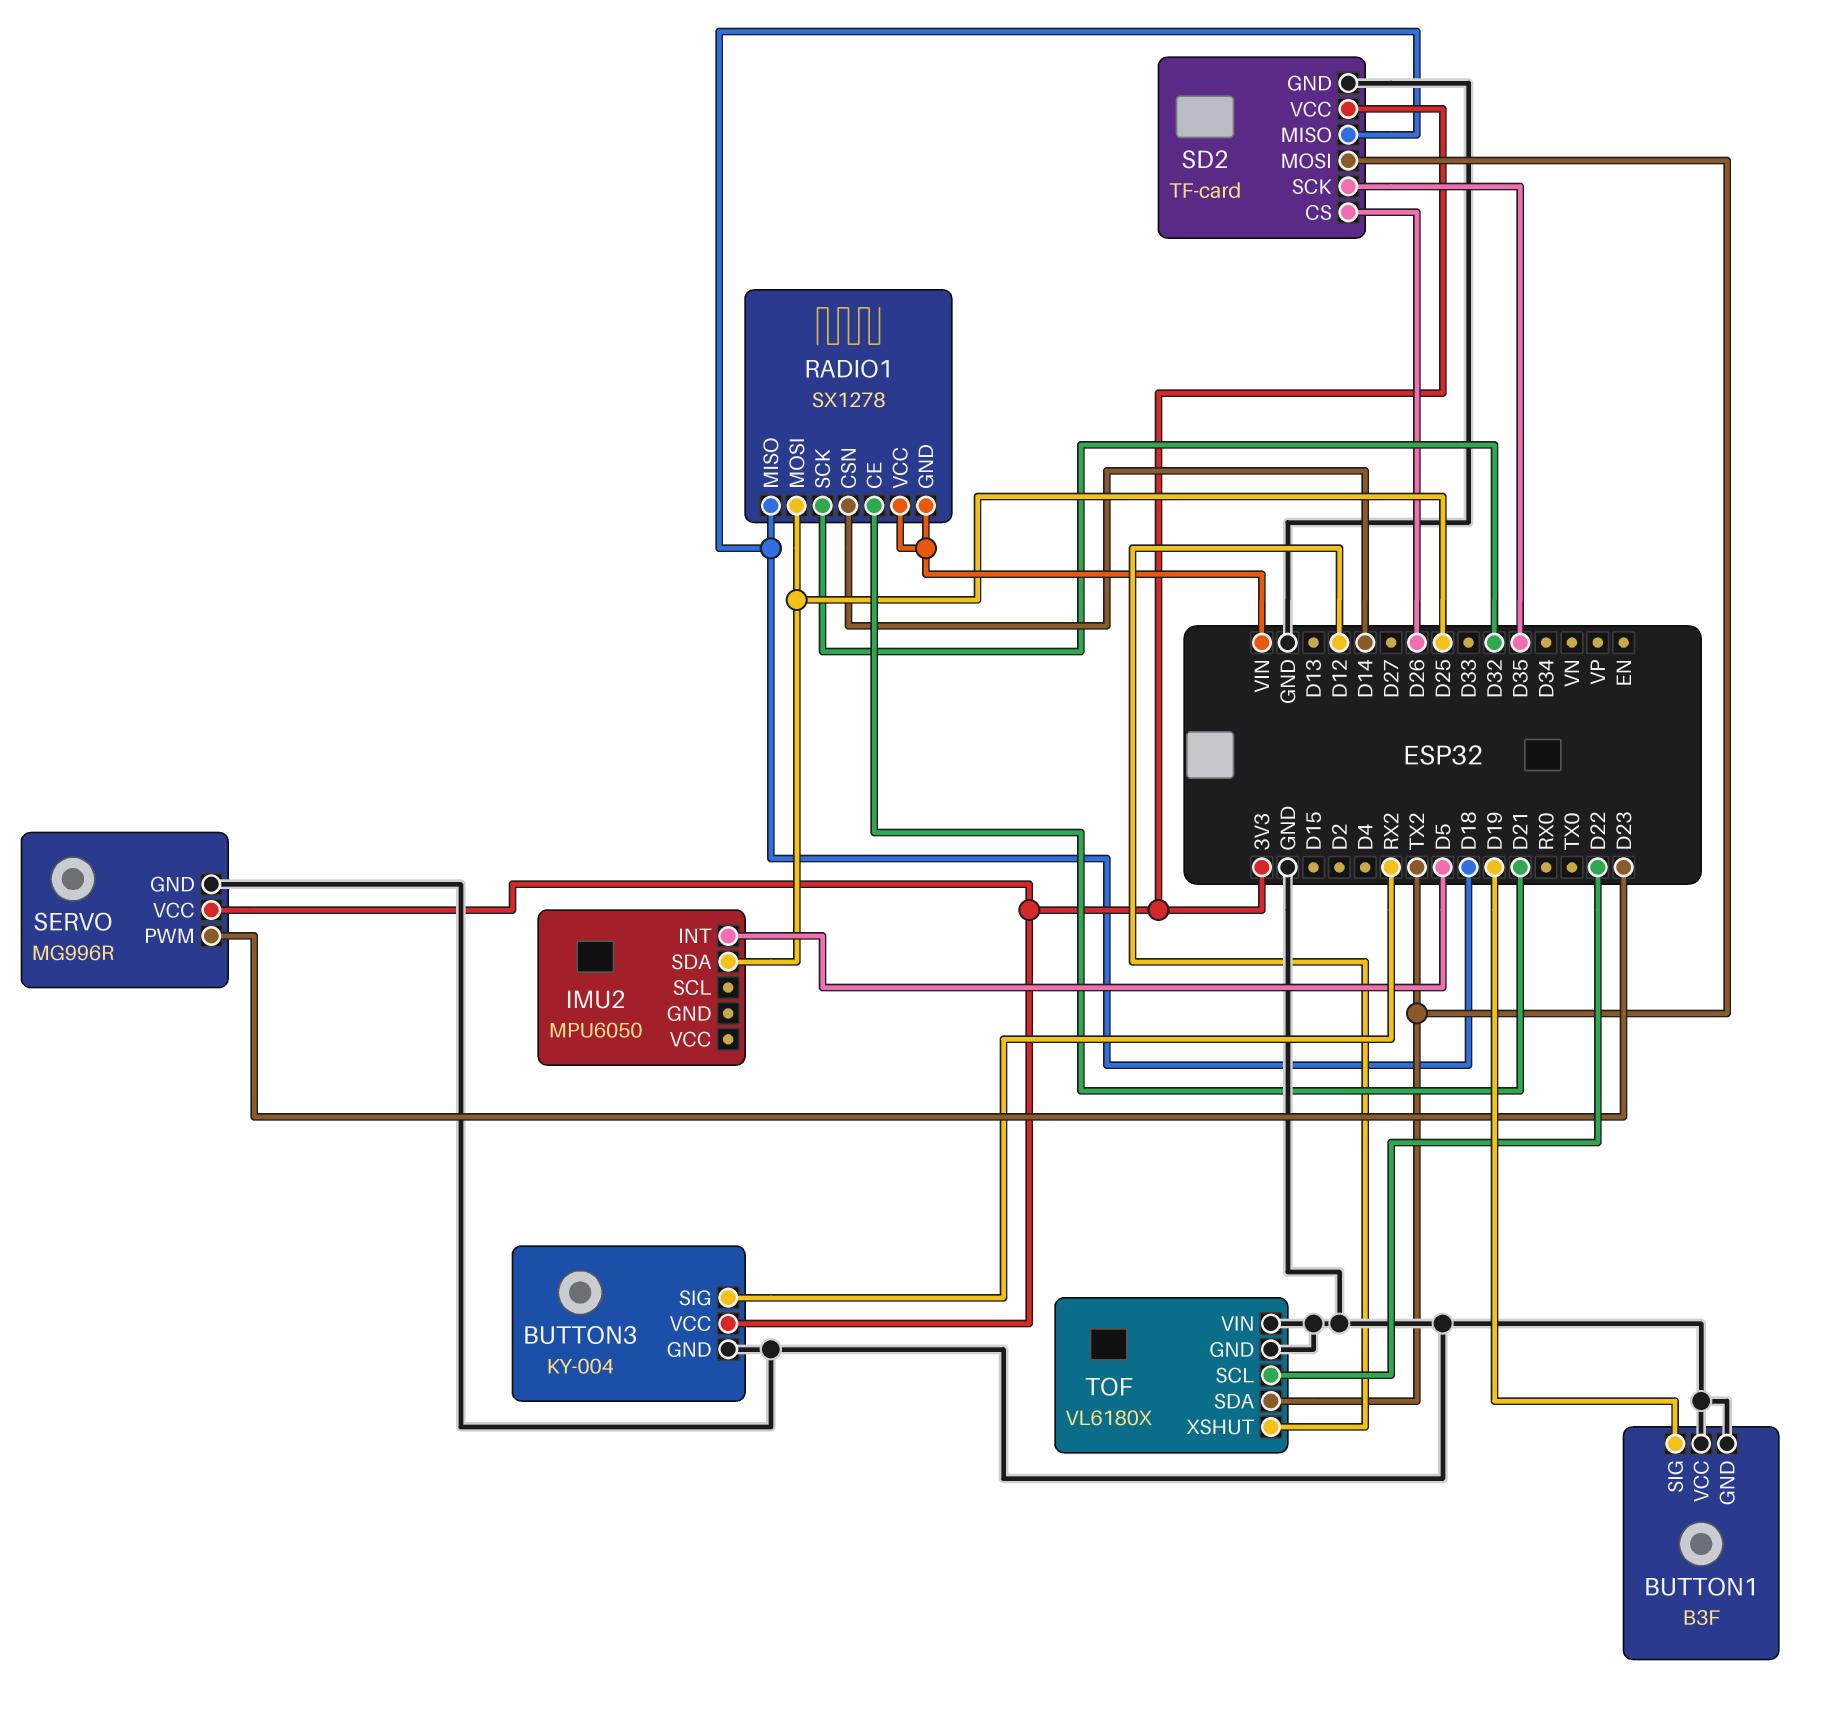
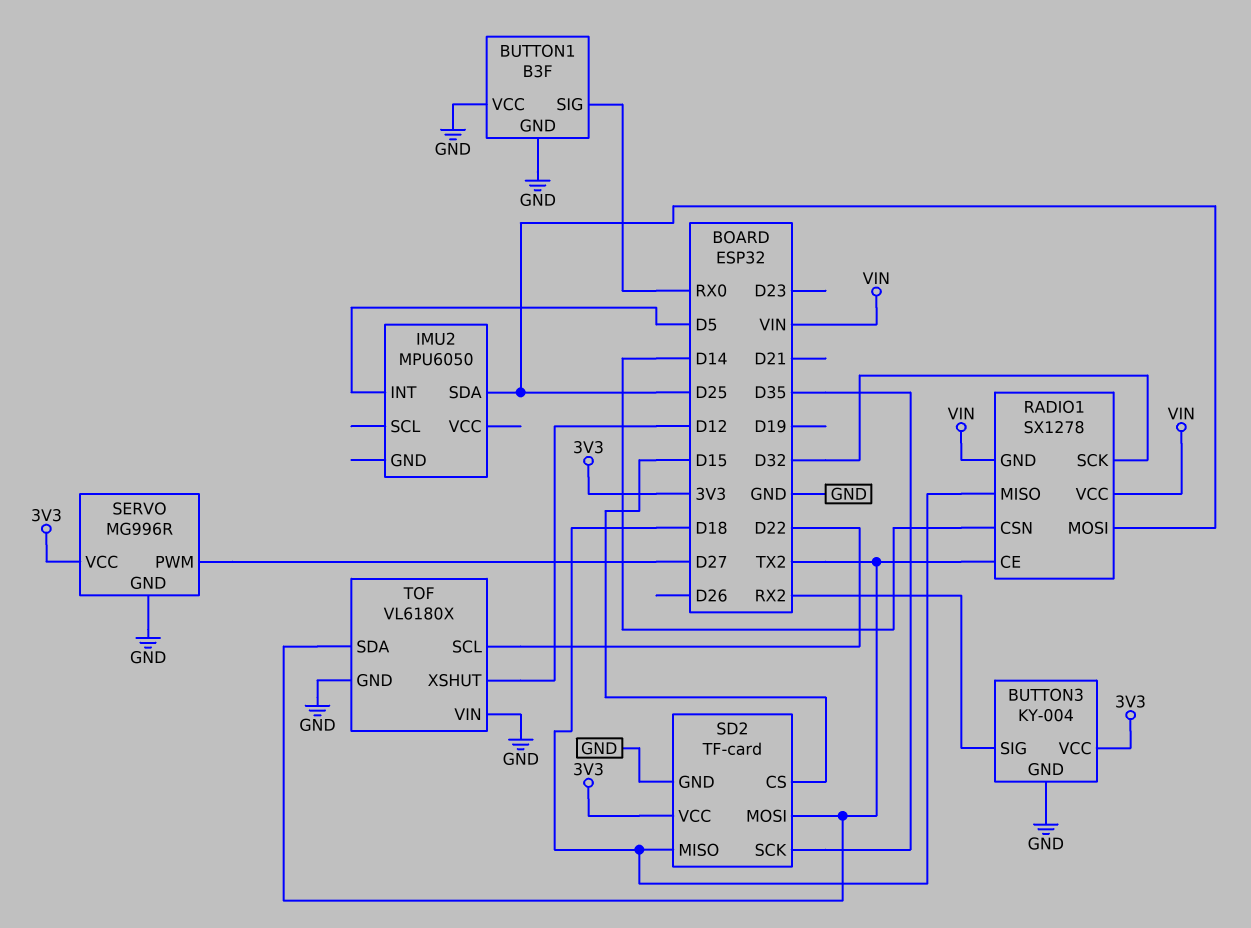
BUTTON1 pin SIG: D19 -> RX0
RADIO1 pin CE: D21 -> TX2
SD2 pin CS: D26 -> D15
SERVO pin PWM: D23 -> D27

